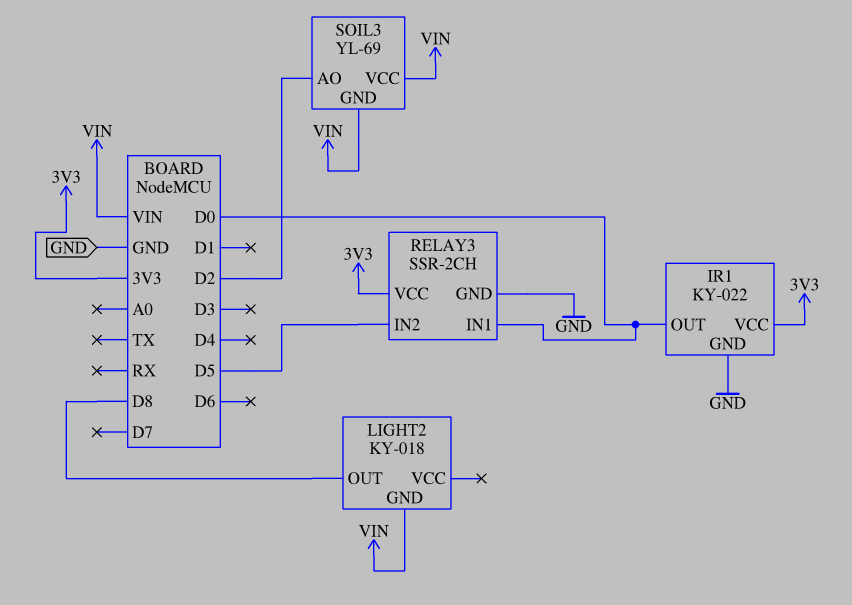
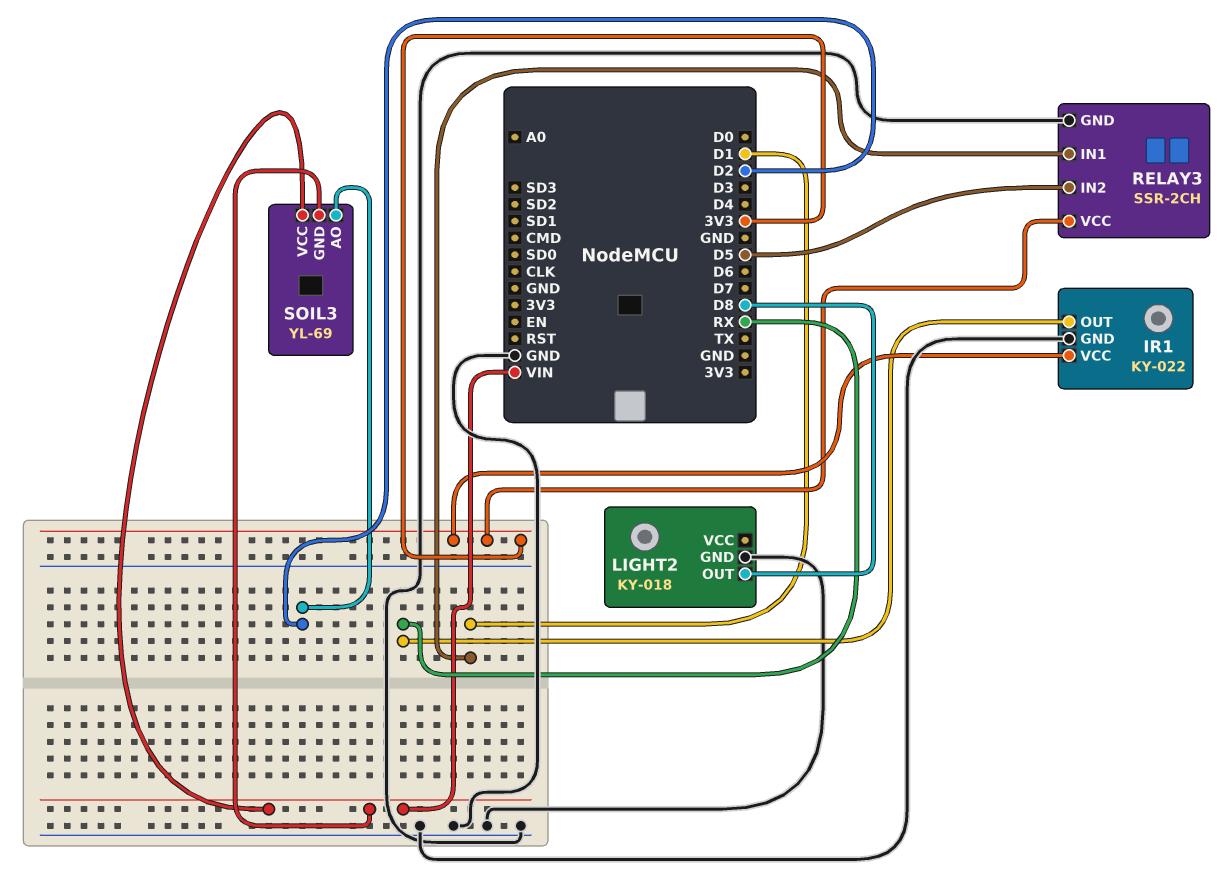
IR1 pin OUT: D0 -> RX
LIGHT2 pin GND: VIN -> GND
RELAY3 pin IN1: D0 -> D1

